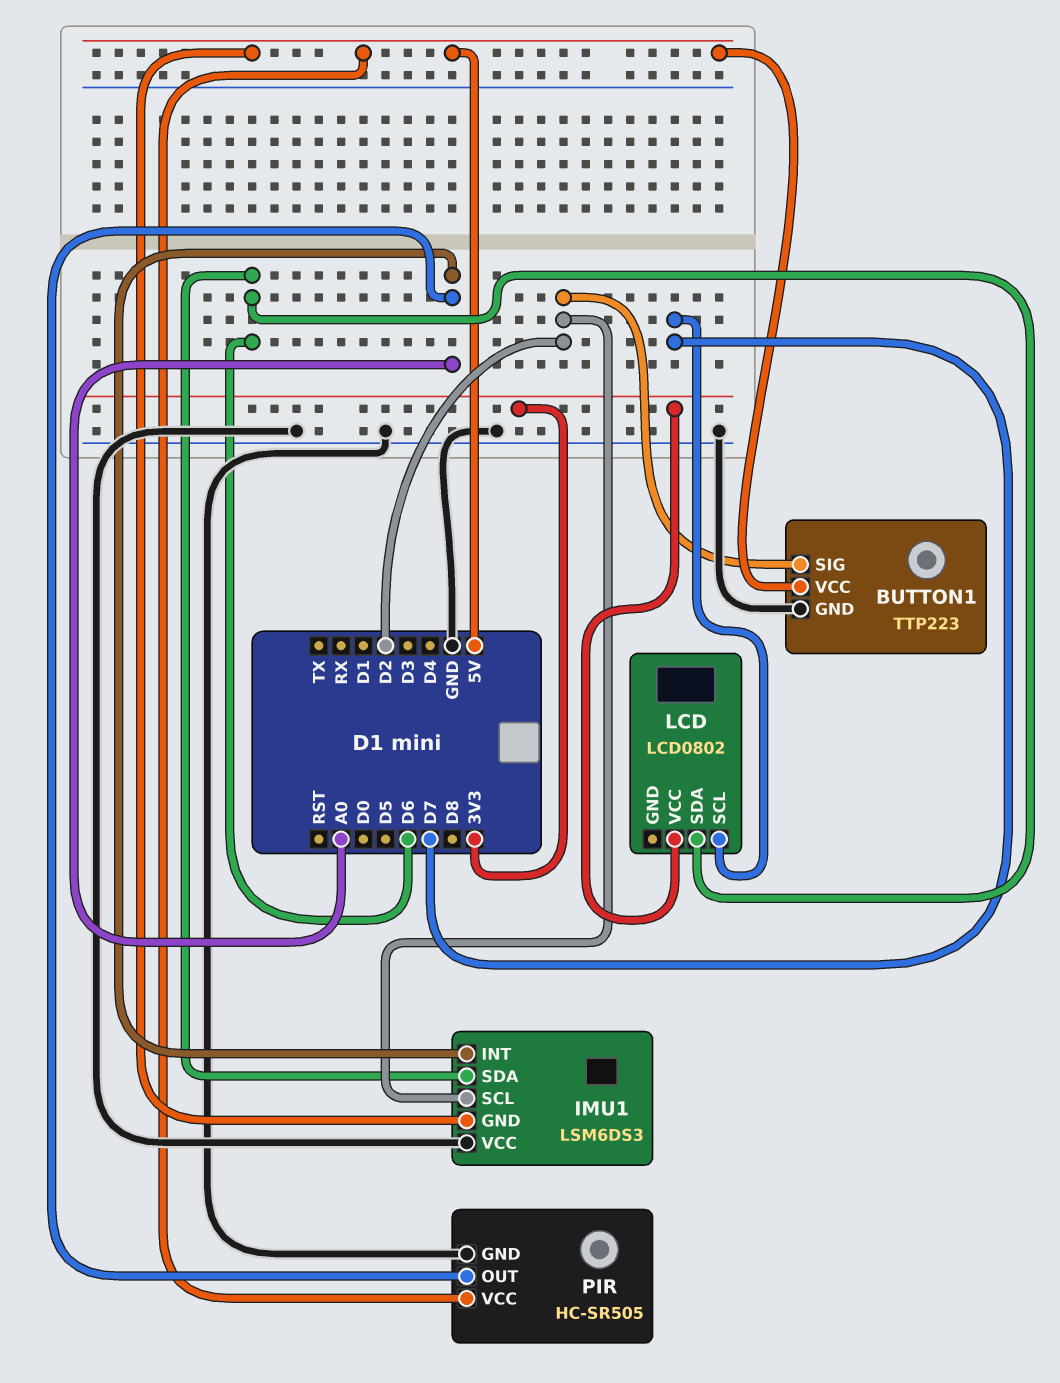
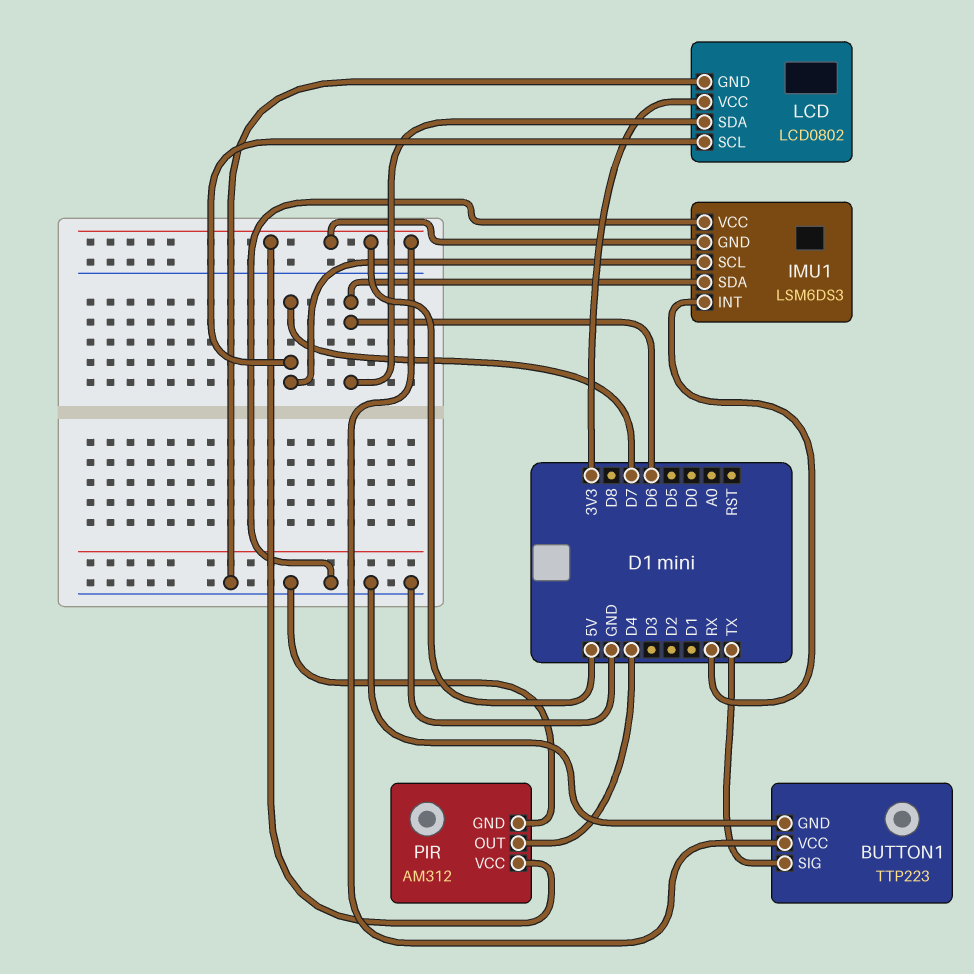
BUTTON1 pin SIG: D2 -> TX
IMU1 pin INT: A0 -> RX
IMU1 pin SCL: D2 -> D7
LCD pin GND: none -> GND
PIR: HC-SR505 -> AM312
PIR pin OUT: A0 -> D4

